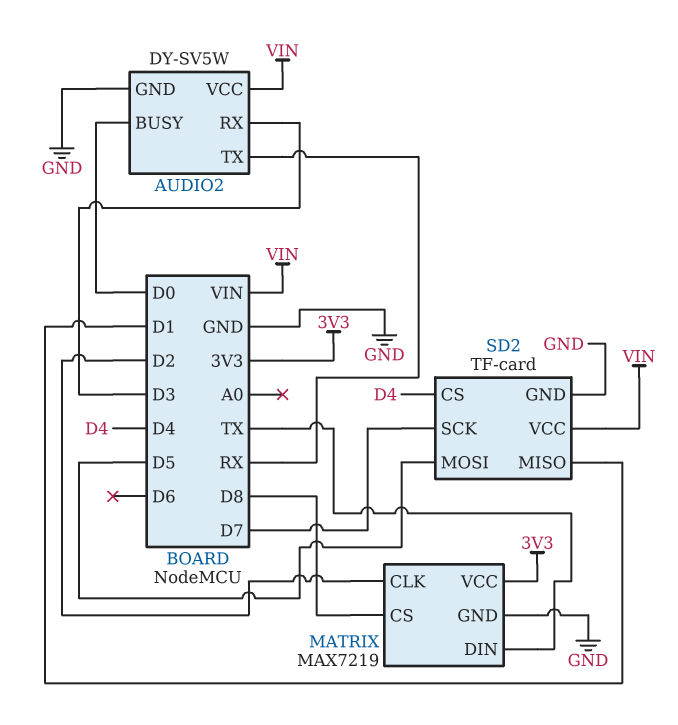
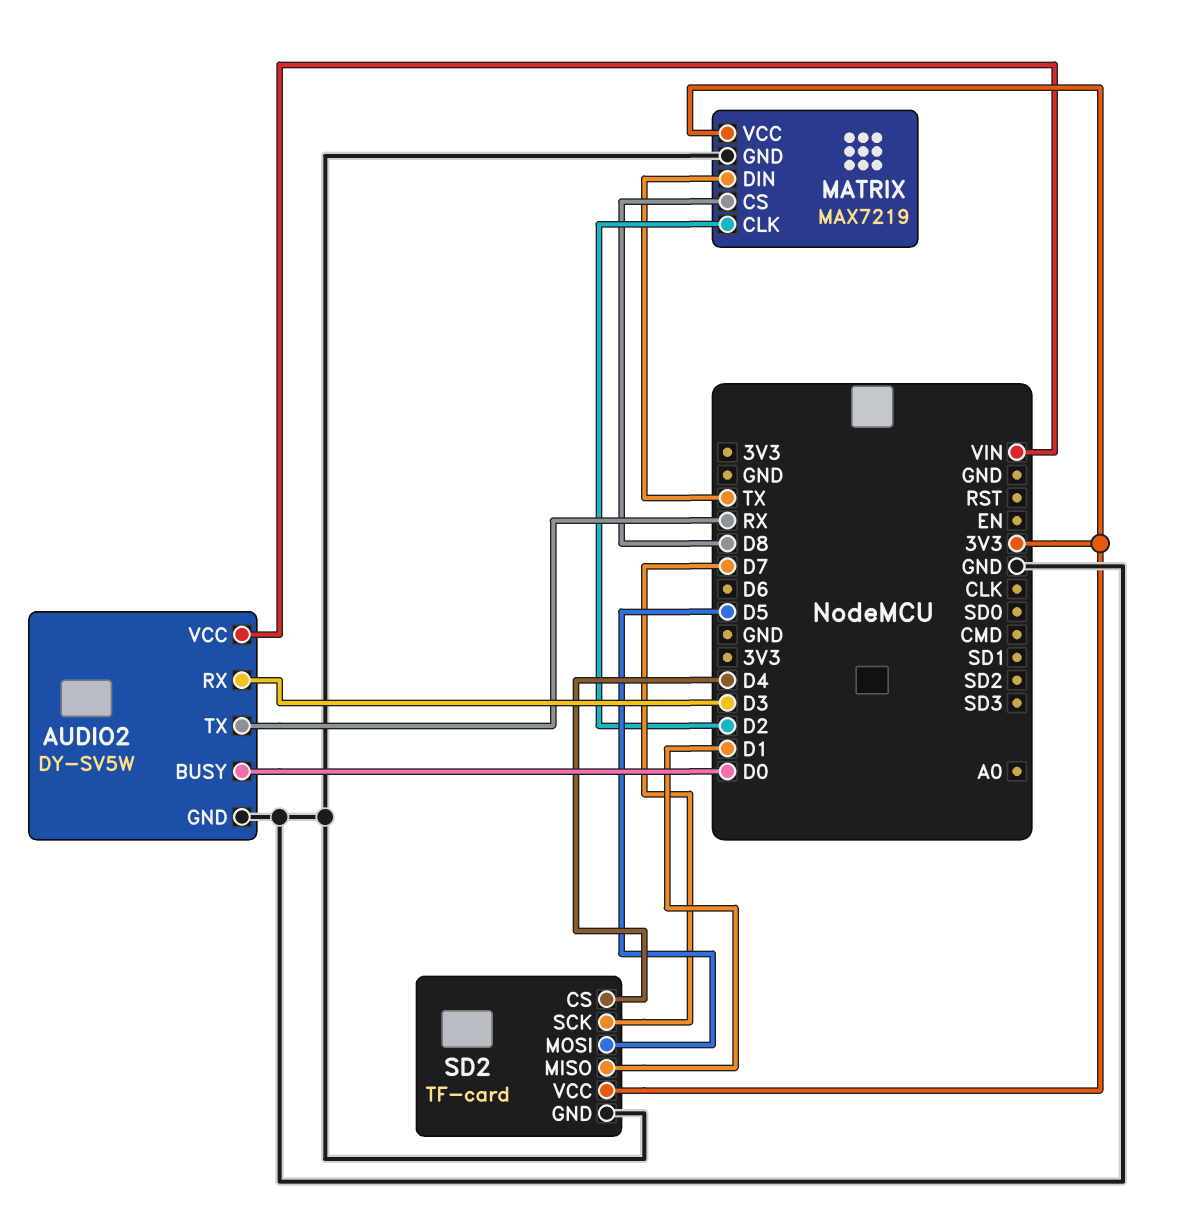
SD2 pin VCC: VIN -> 3V3

